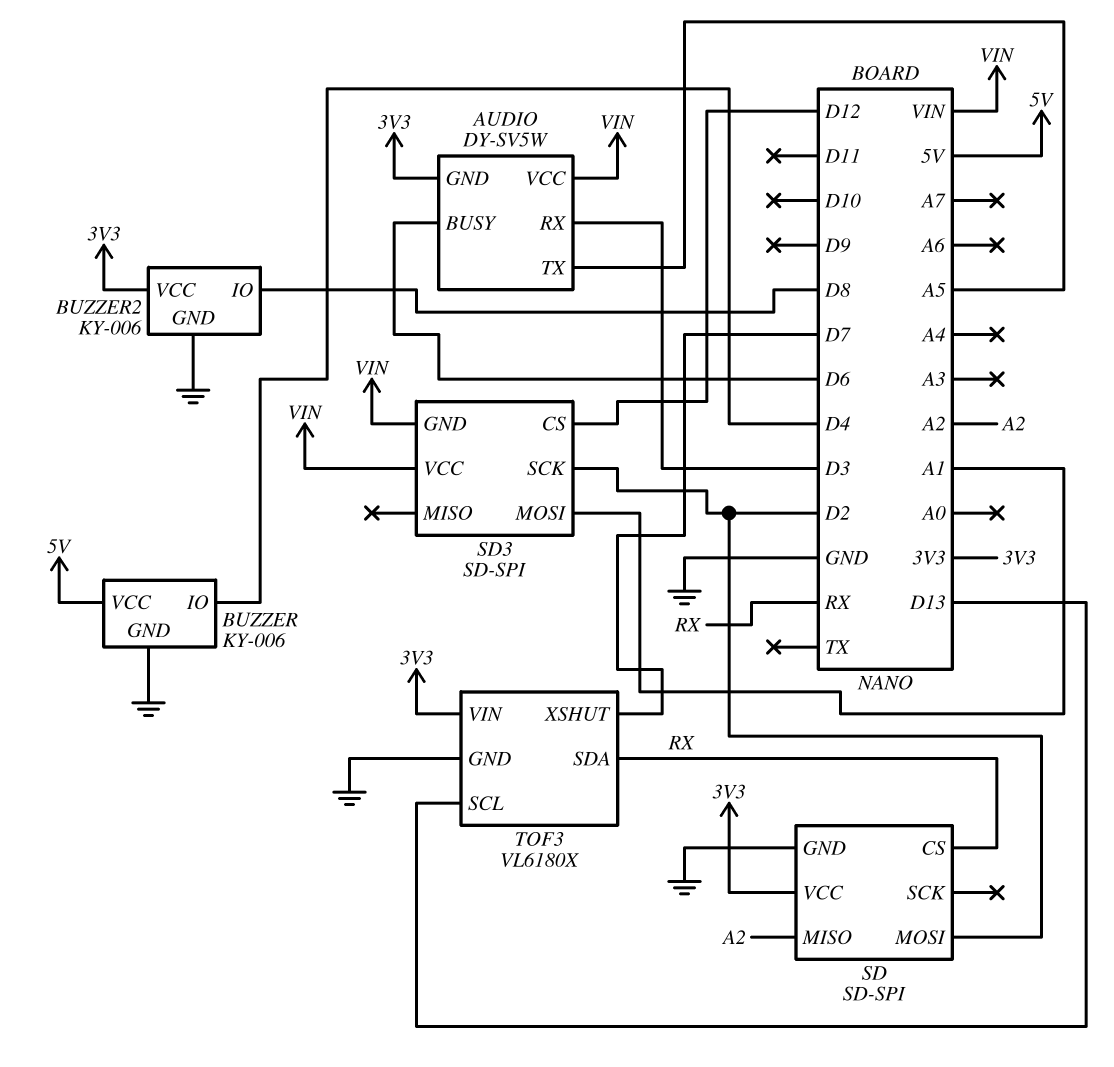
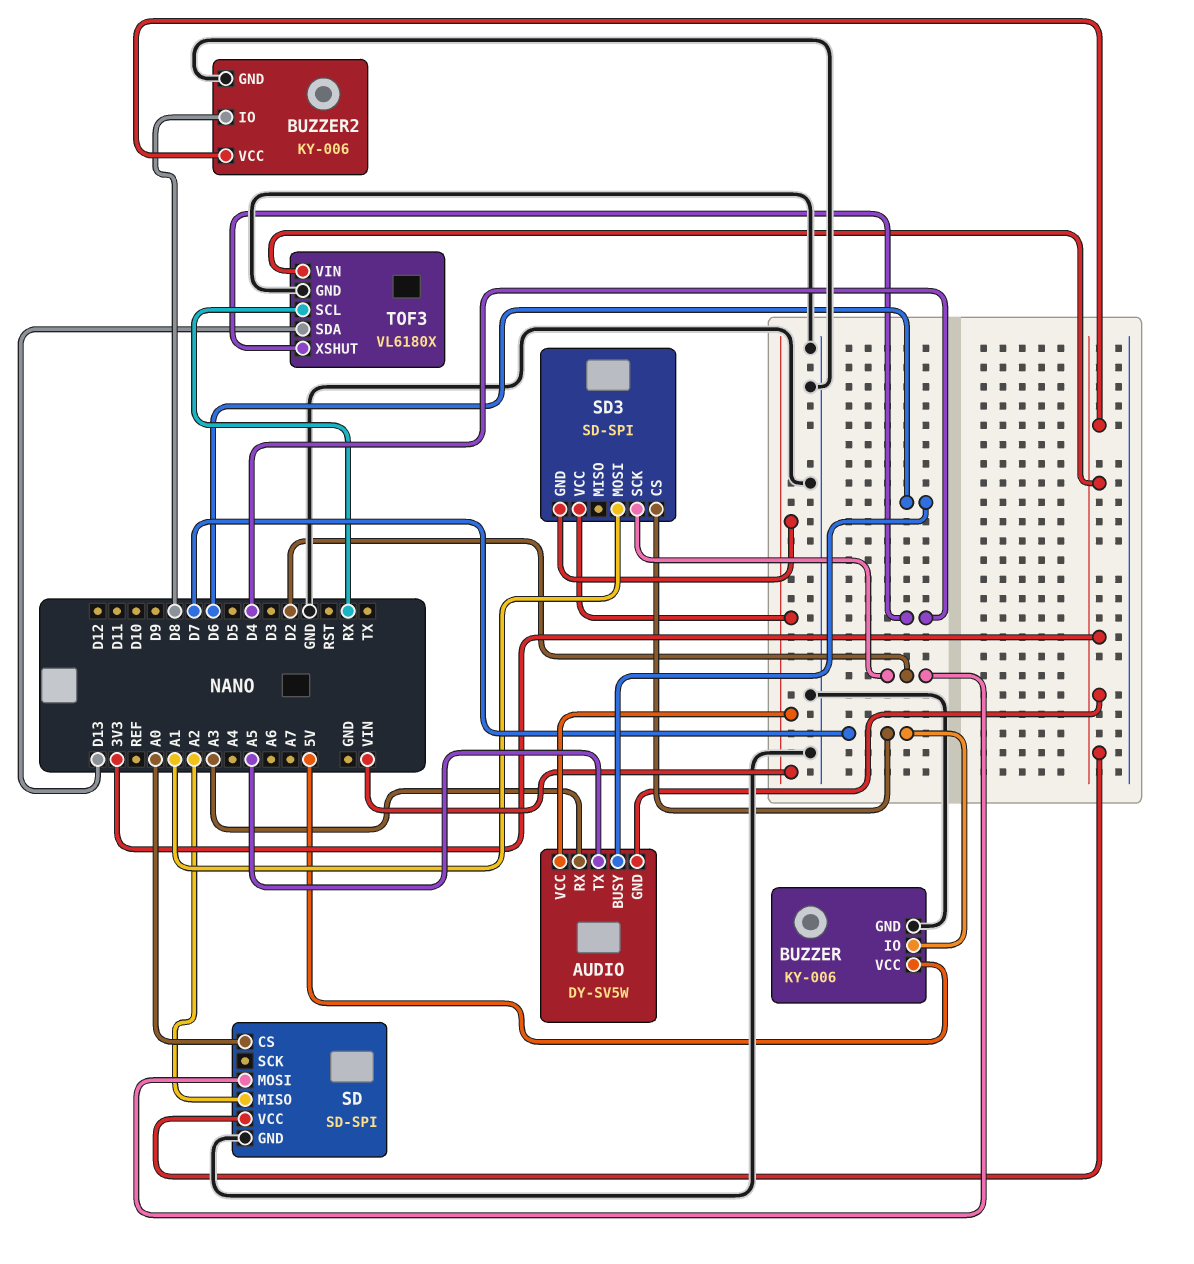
AUDIO pin RX: D3 -> A3
BUZZER pin IO: D4 -> D7
SD pin CS: RX -> A0
SD3 pin CS: D12 -> D7
TOF3 pin SCL: D13 -> RX
TOF3 pin SDA: RX -> D13
TOF3 pin XSHUT: D7 -> D4

